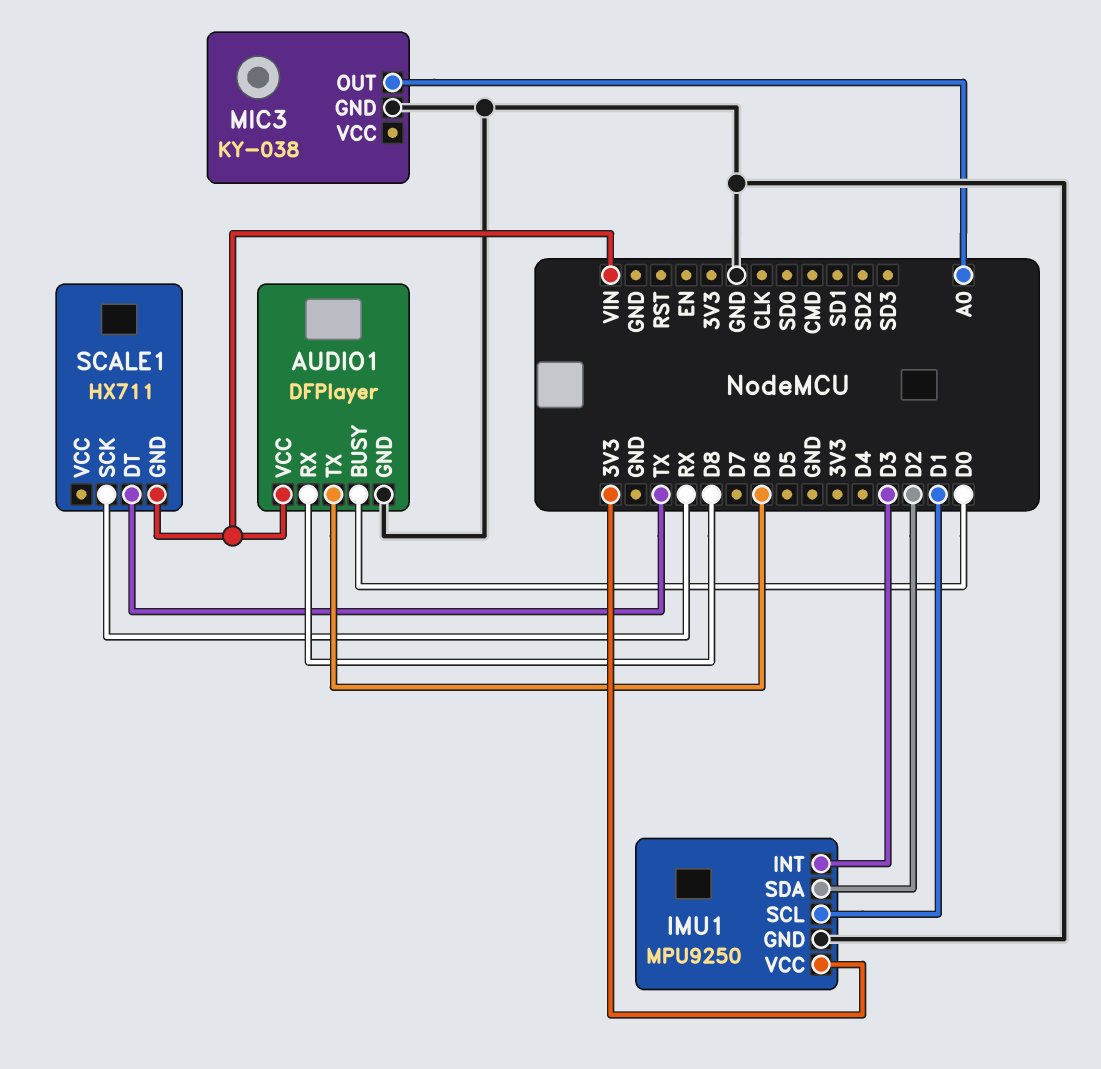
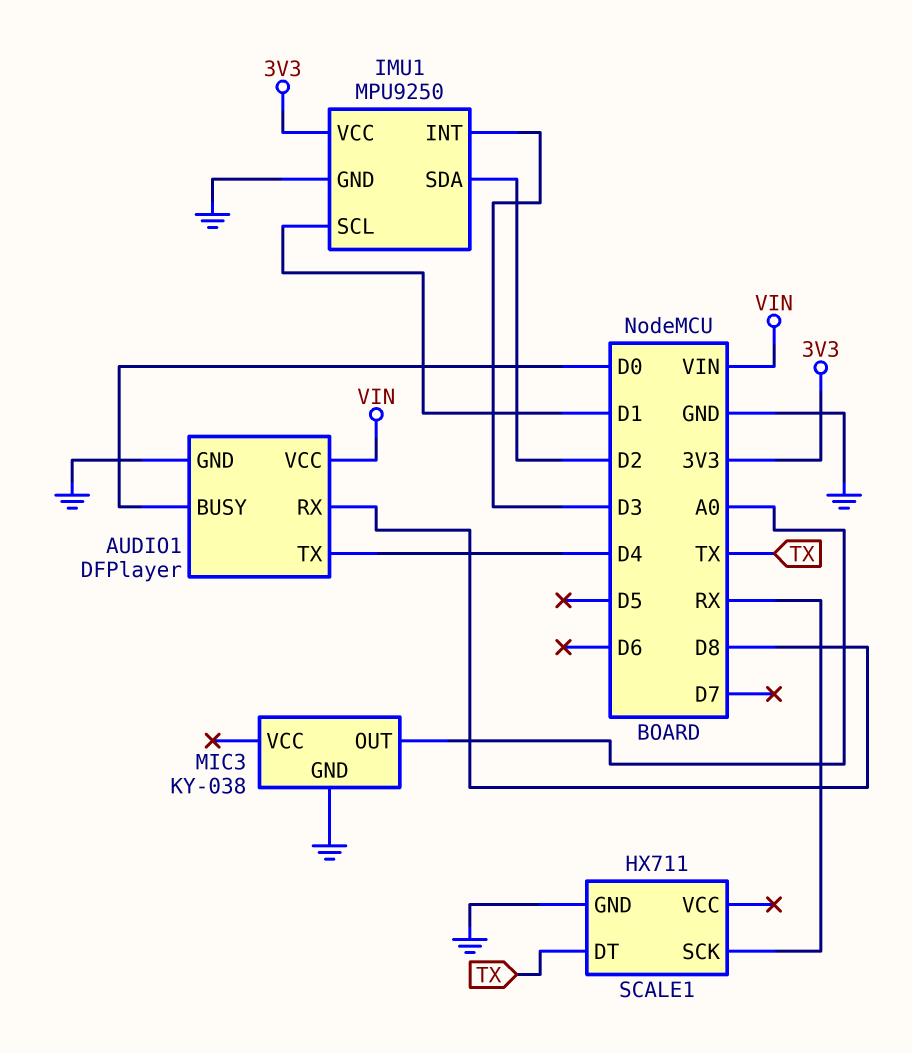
AUDIO1 pin TX: D6 -> D4
SCALE1 pin GND: VIN -> GND

